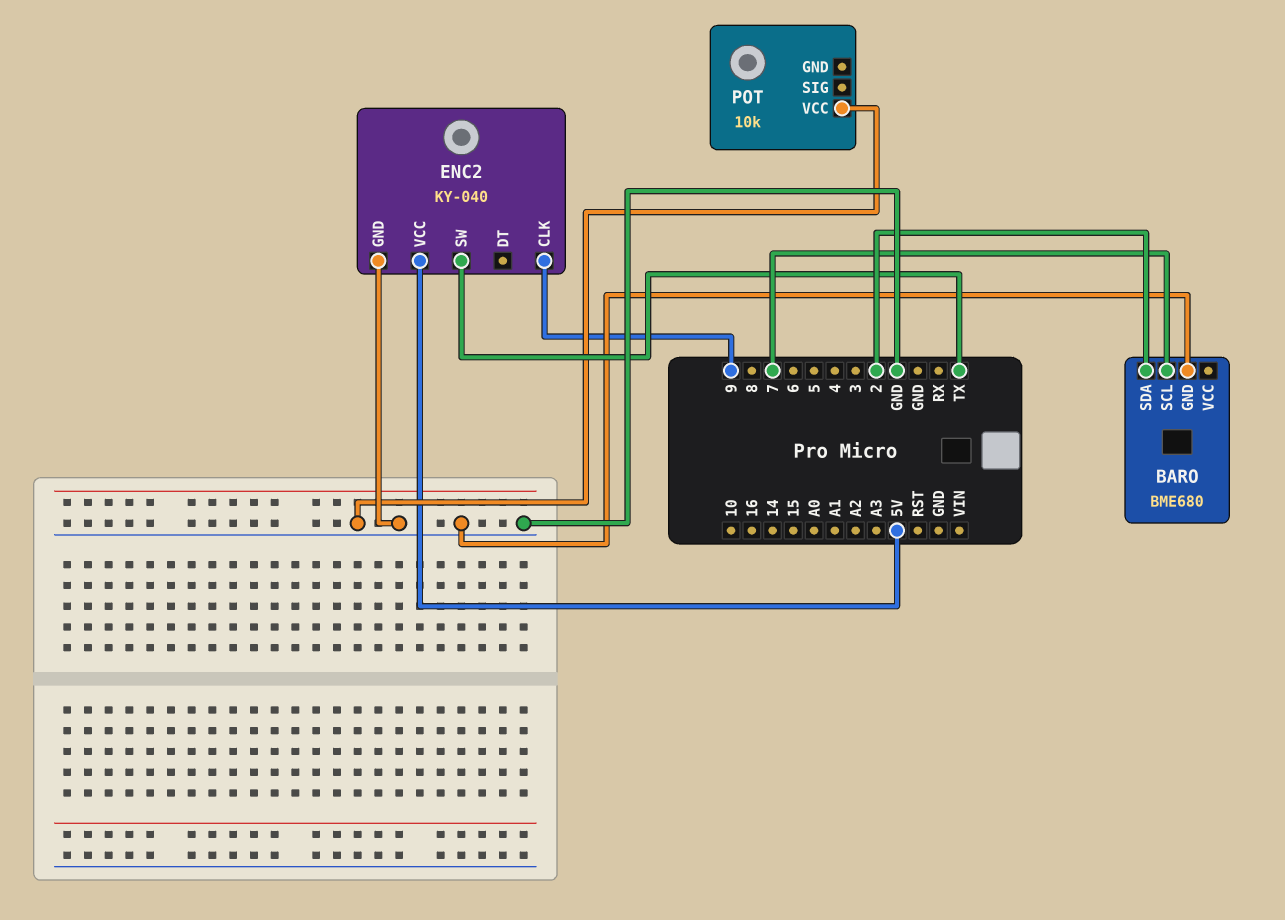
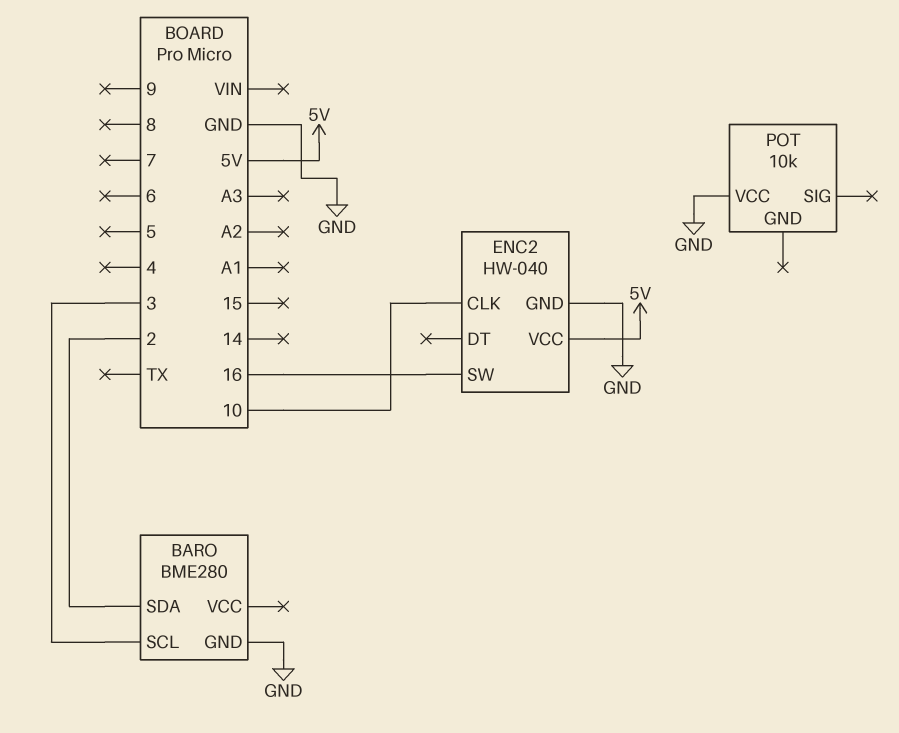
BARO: BME680 -> BME280
BARO pin SCL: 7 -> 3
ENC2: KY-040 -> HW-040
ENC2 pin CLK: 9 -> 10
ENC2 pin SW: TX -> 16

